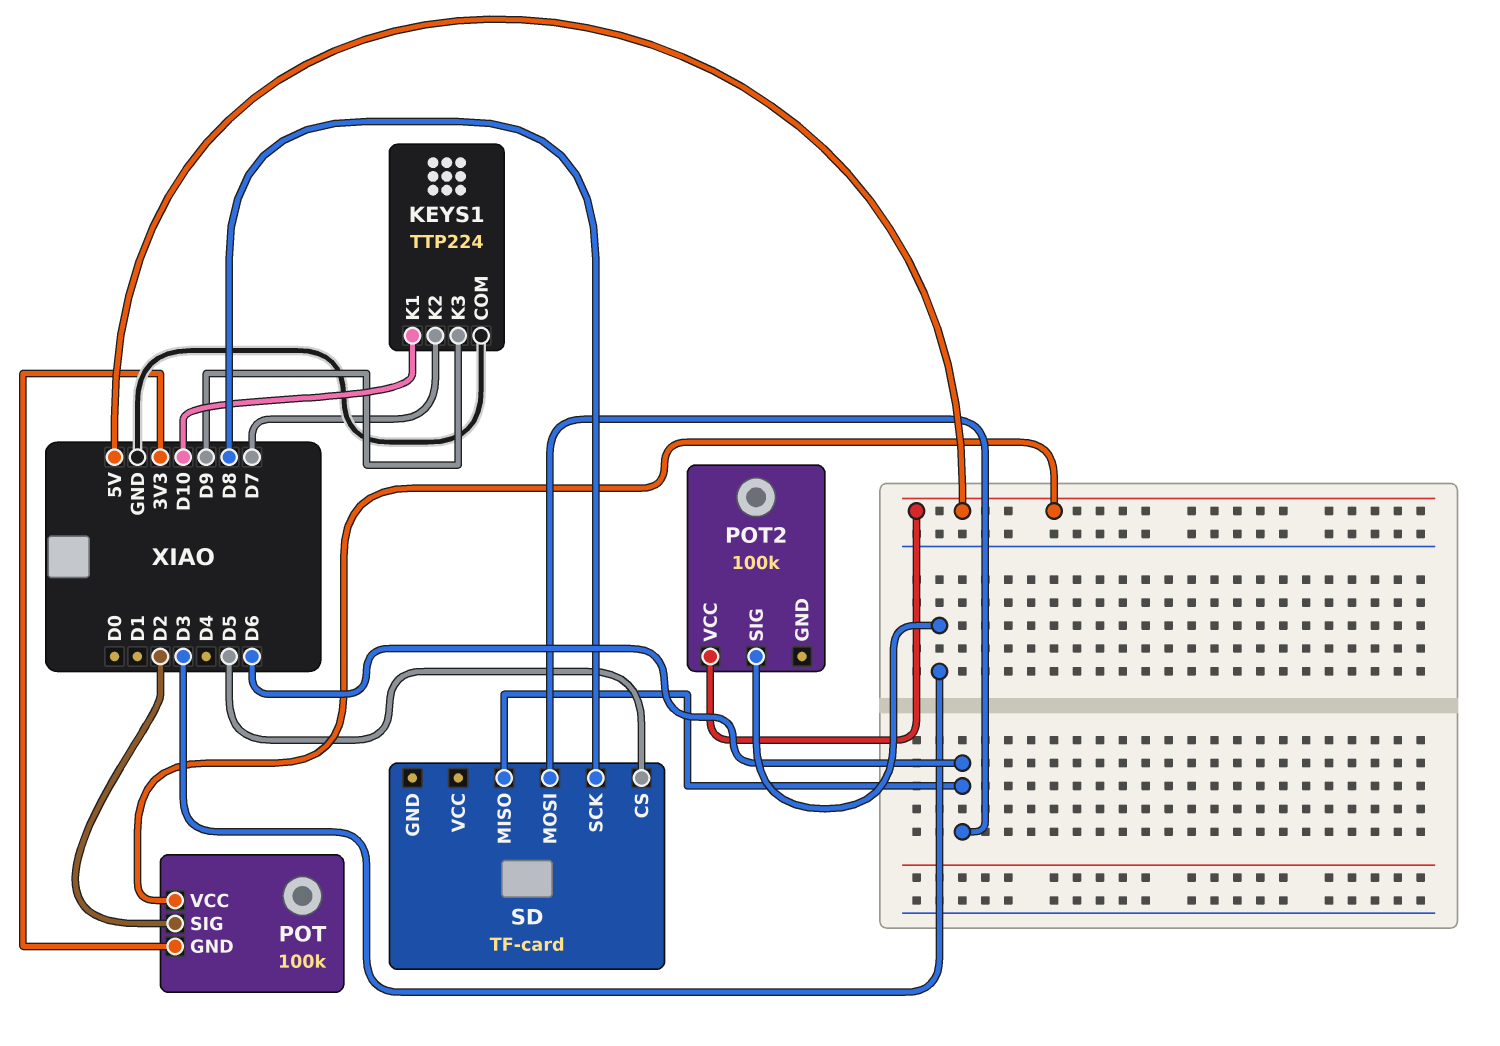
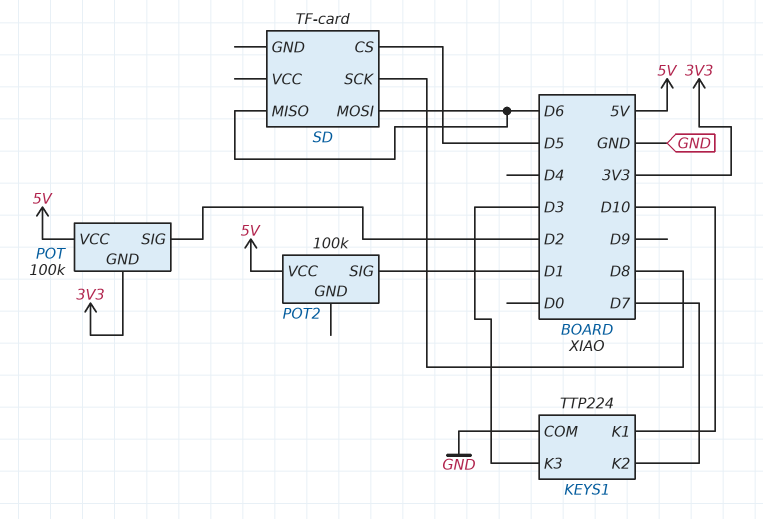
KEYS1 pin K3: D9 -> D3
POT2 pin SIG: D3 -> D1

